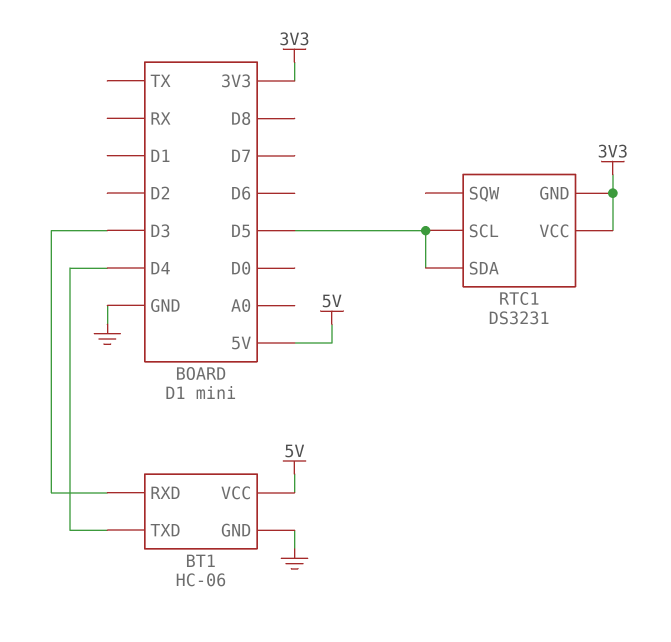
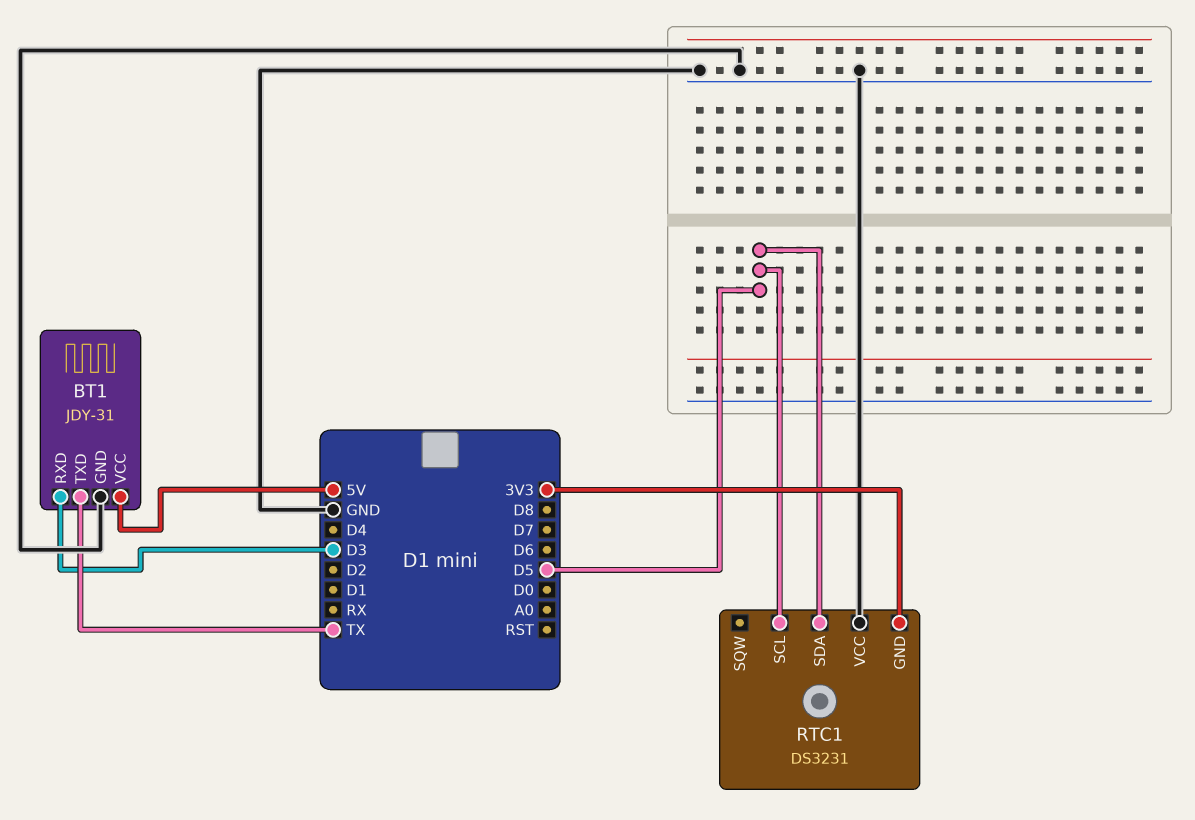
BT1: HC-06 -> JDY-31
BT1 pin TXD: D4 -> TX
RTC1 pin VCC: 3V3 -> GND

